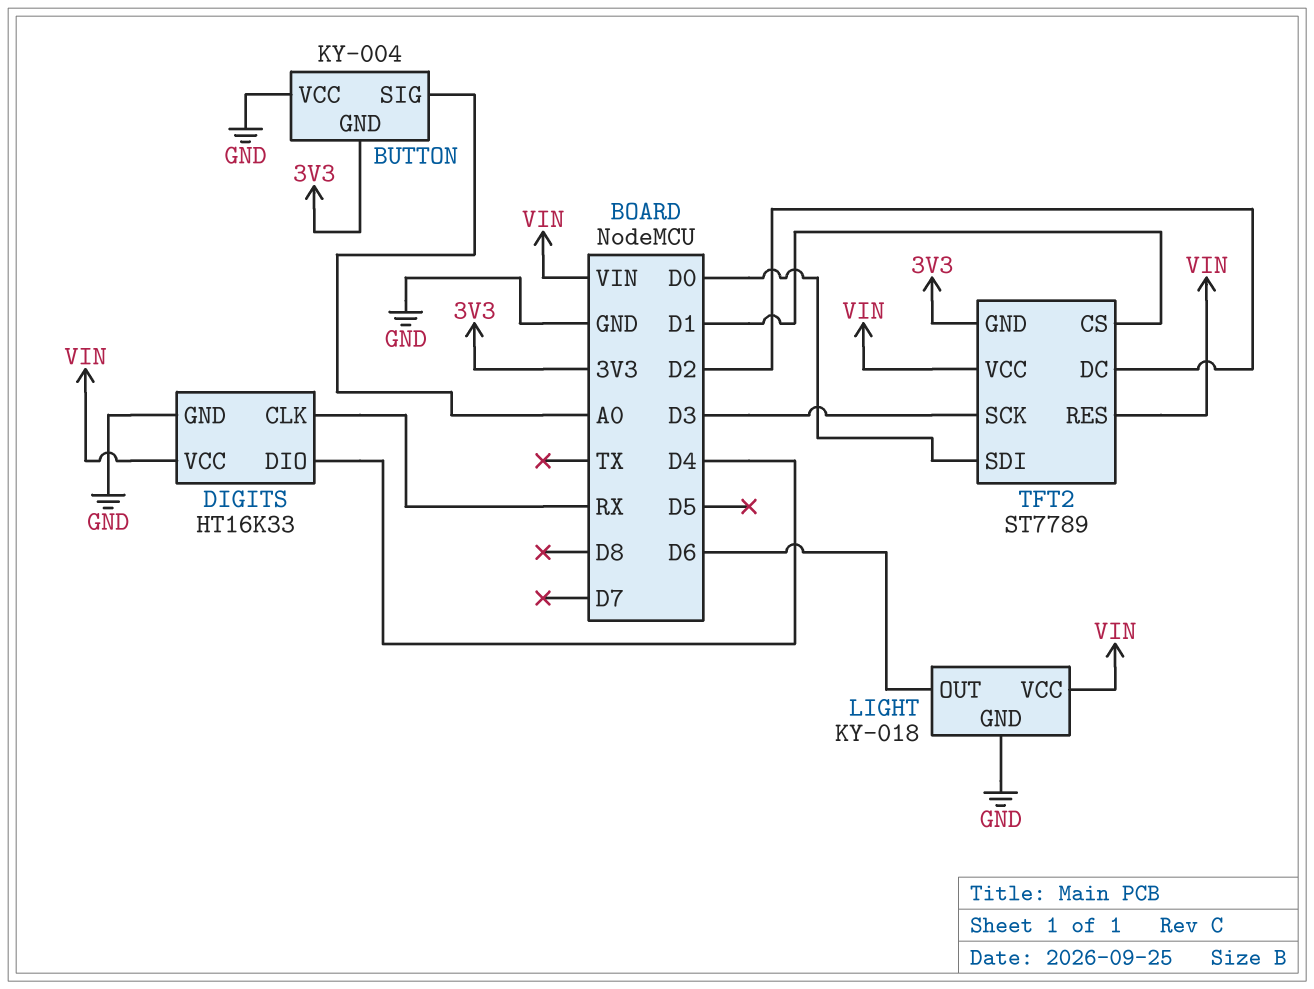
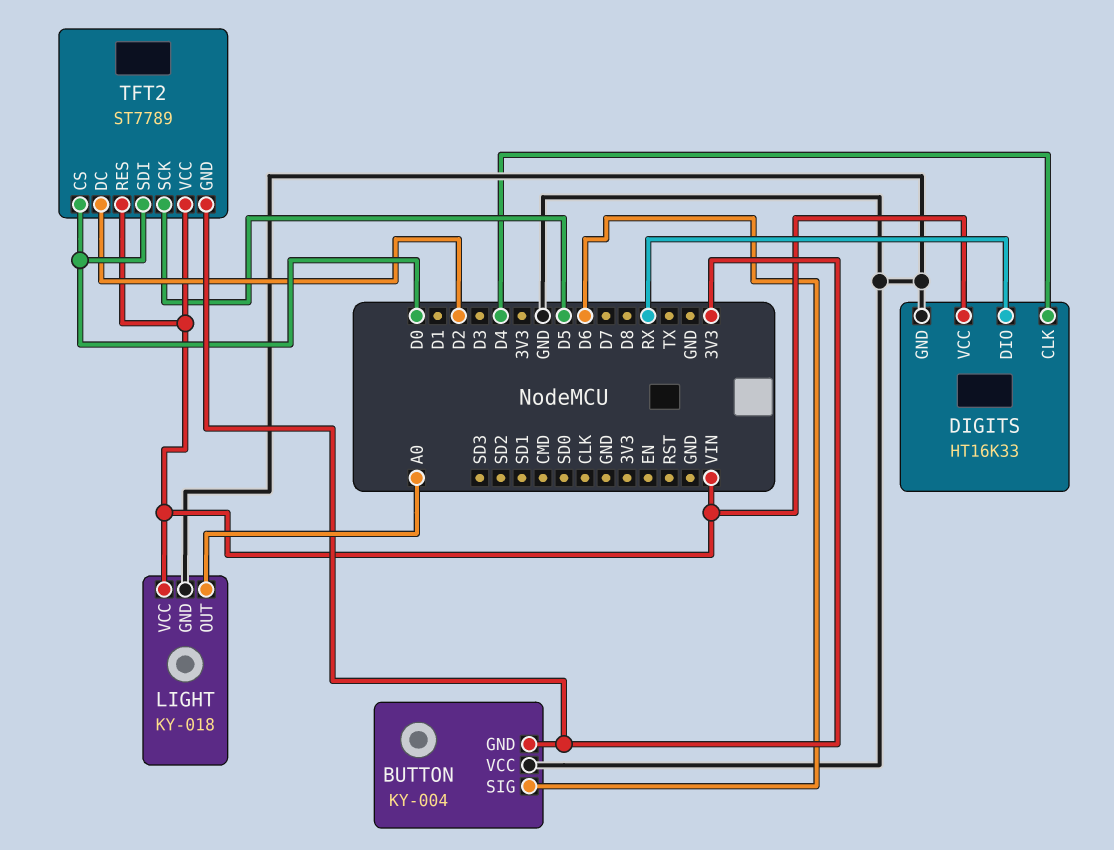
BUTTON pin SIG: A0 -> D6
DIGITS pin CLK: RX -> D4
DIGITS pin DIO: D4 -> RX
LIGHT pin OUT: D6 -> A0
TFT2 pin CS: D1 -> D0
TFT2 pin SCK: D3 -> D5

